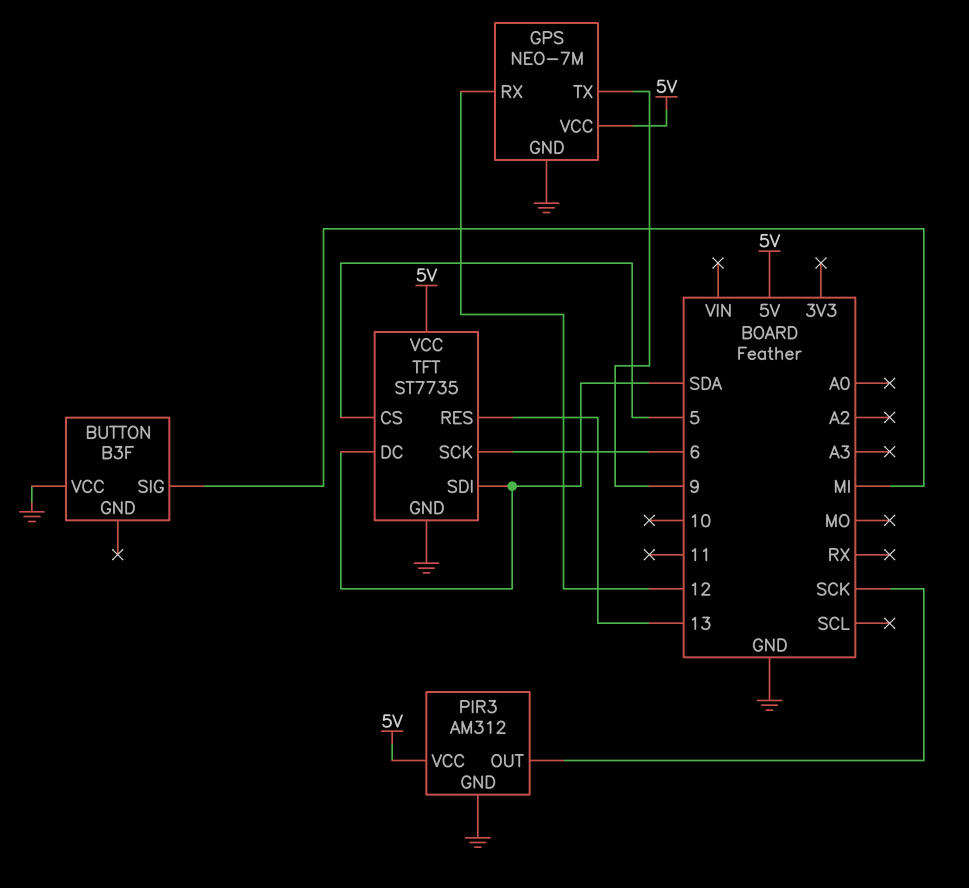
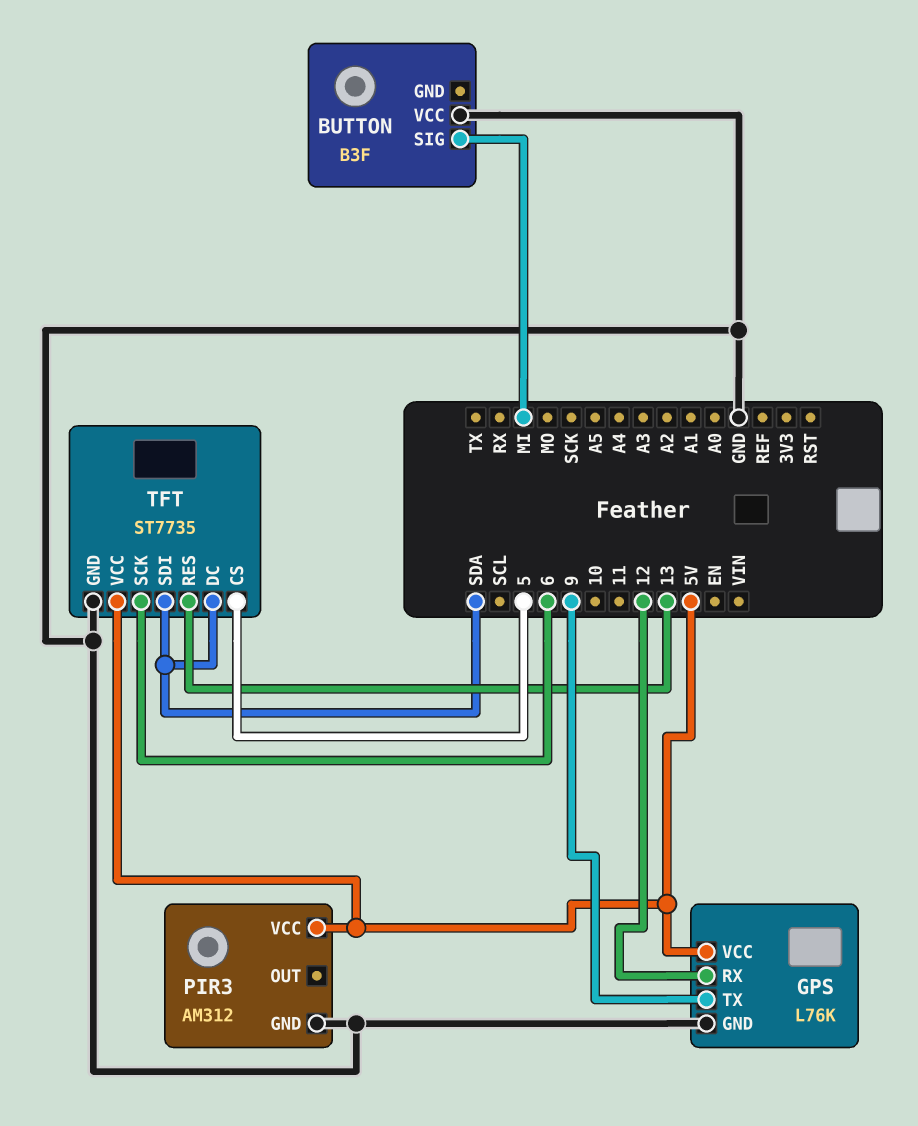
GPS: NEO-7M -> L76K
PIR3 pin OUT: SCK -> none

